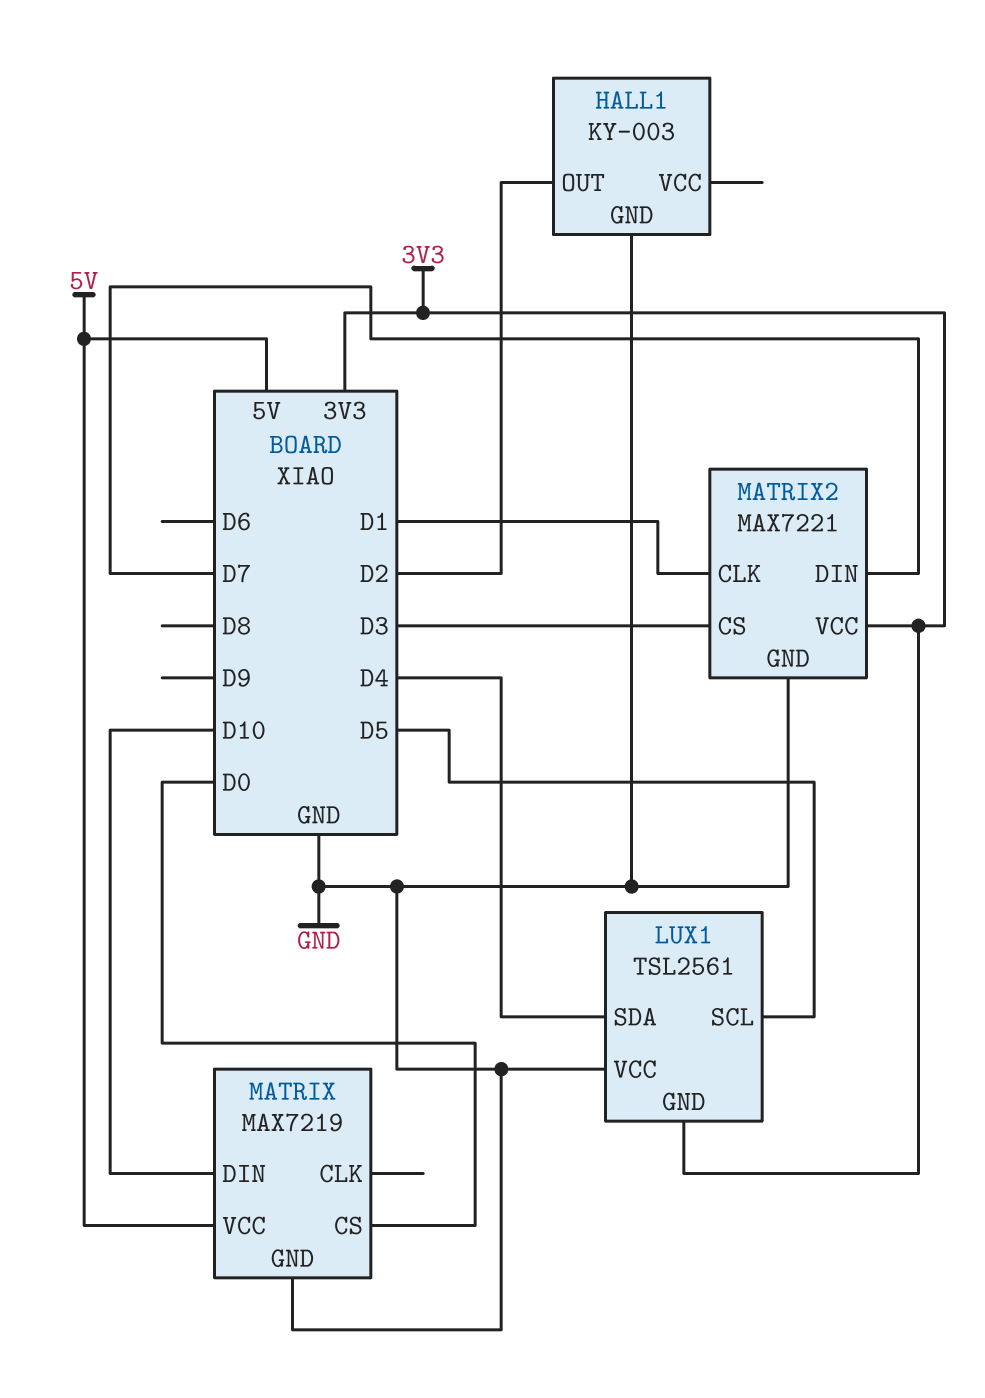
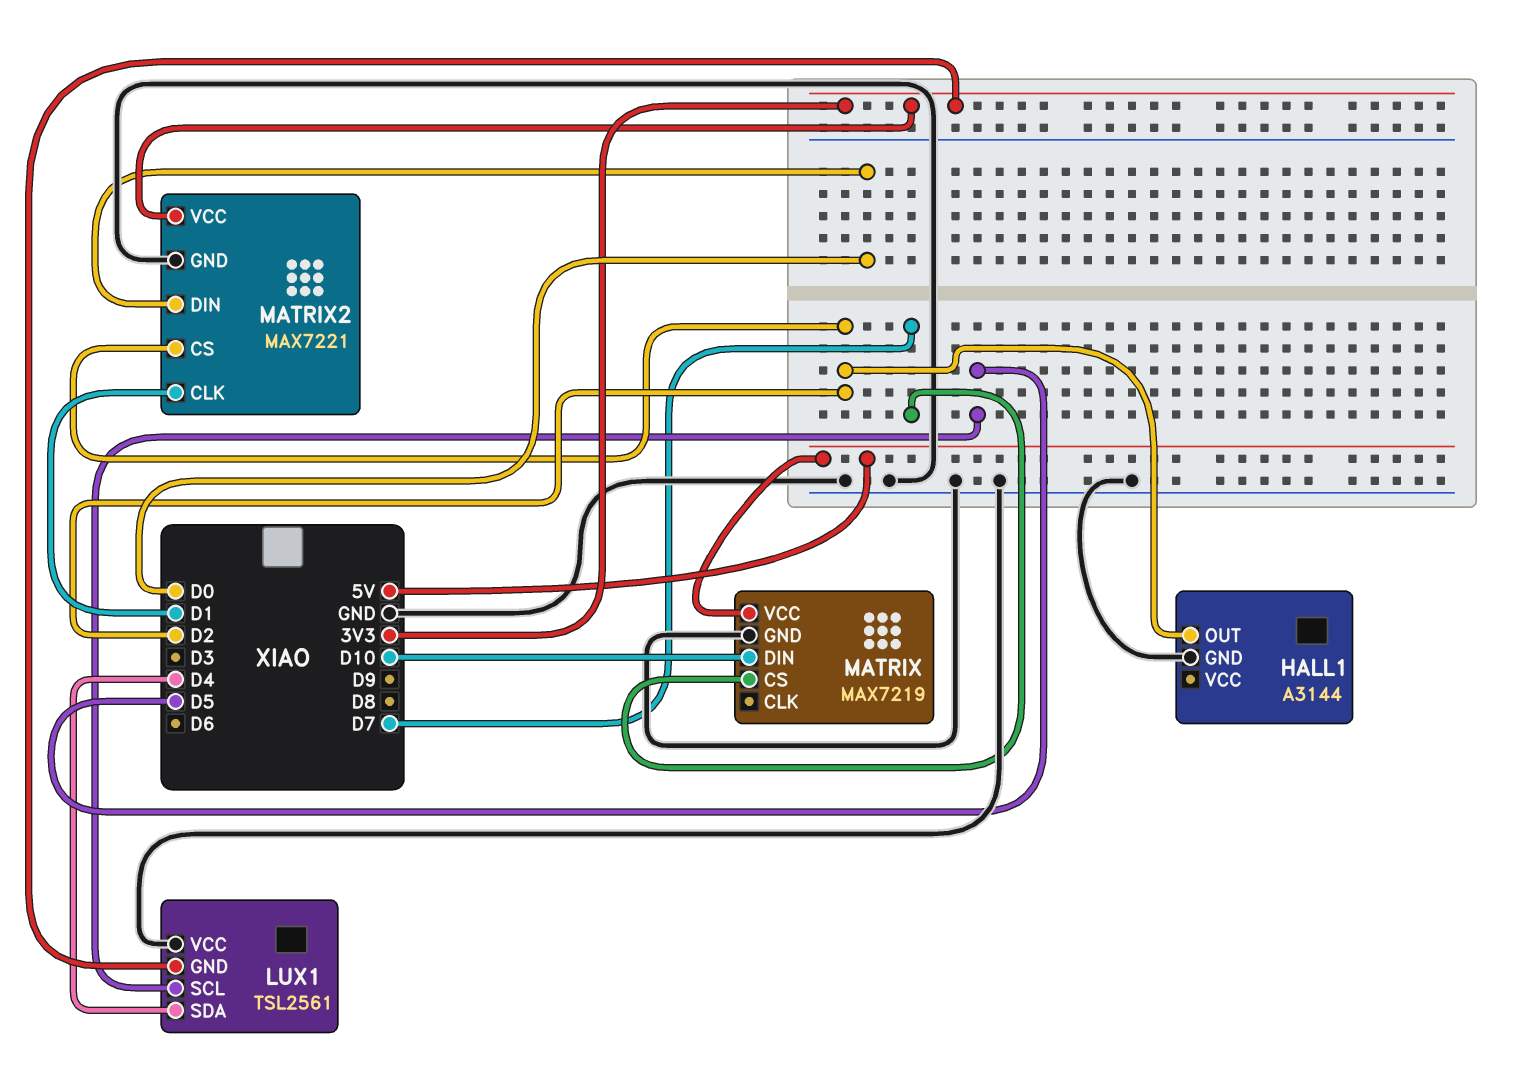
HALL1: KY-003 -> A3144
MATRIX pin CS: D0 -> D7
MATRIX2 pin CS: D3 -> D2
MATRIX2 pin DIN: D7 -> D0

